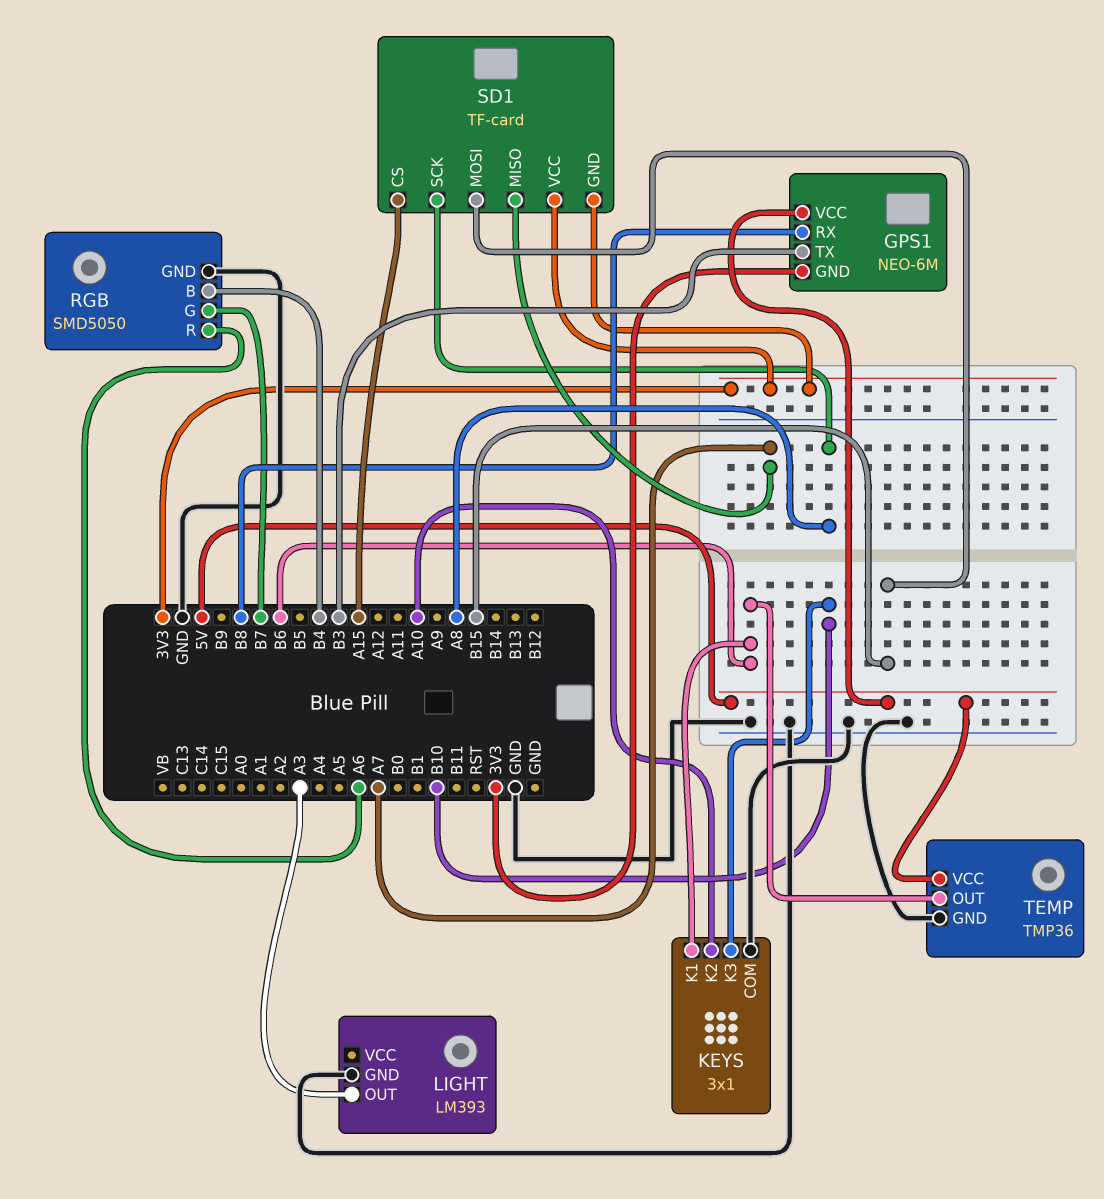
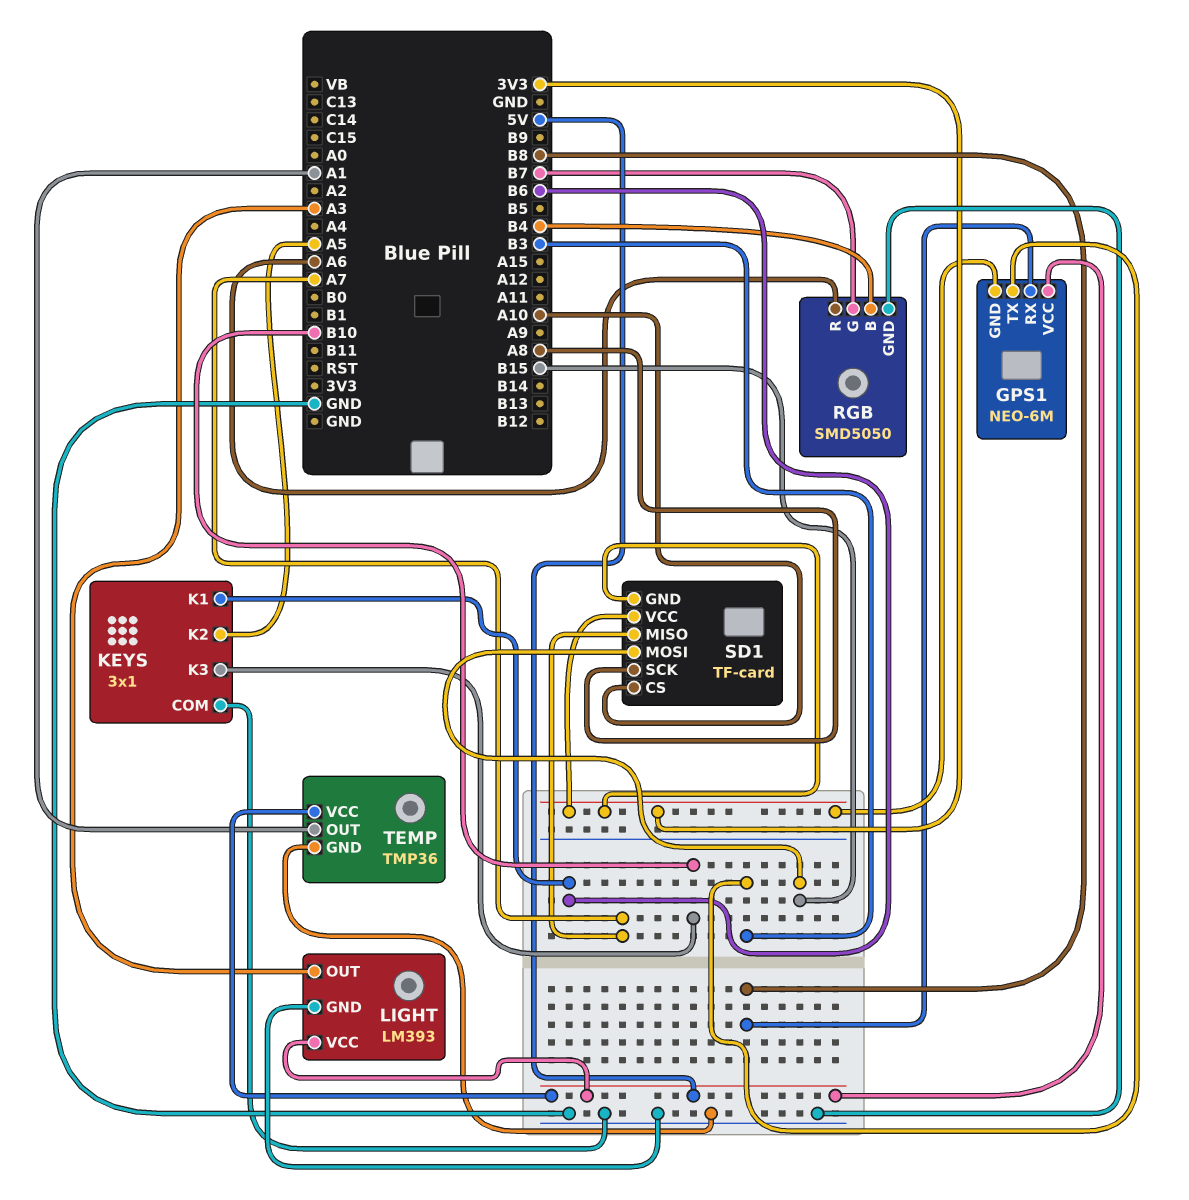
KEYS pin K2: A10 -> A5
LIGHT pin VCC: none -> 5V
SD1 pin CS: A15 -> A10
TEMP pin OUT: B6 -> A1

